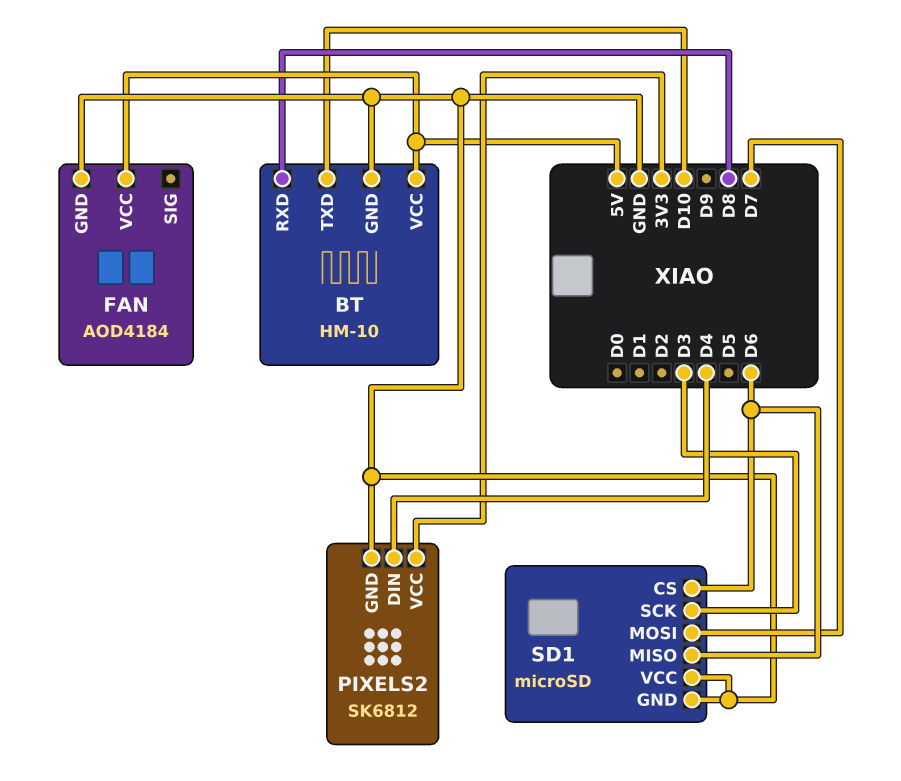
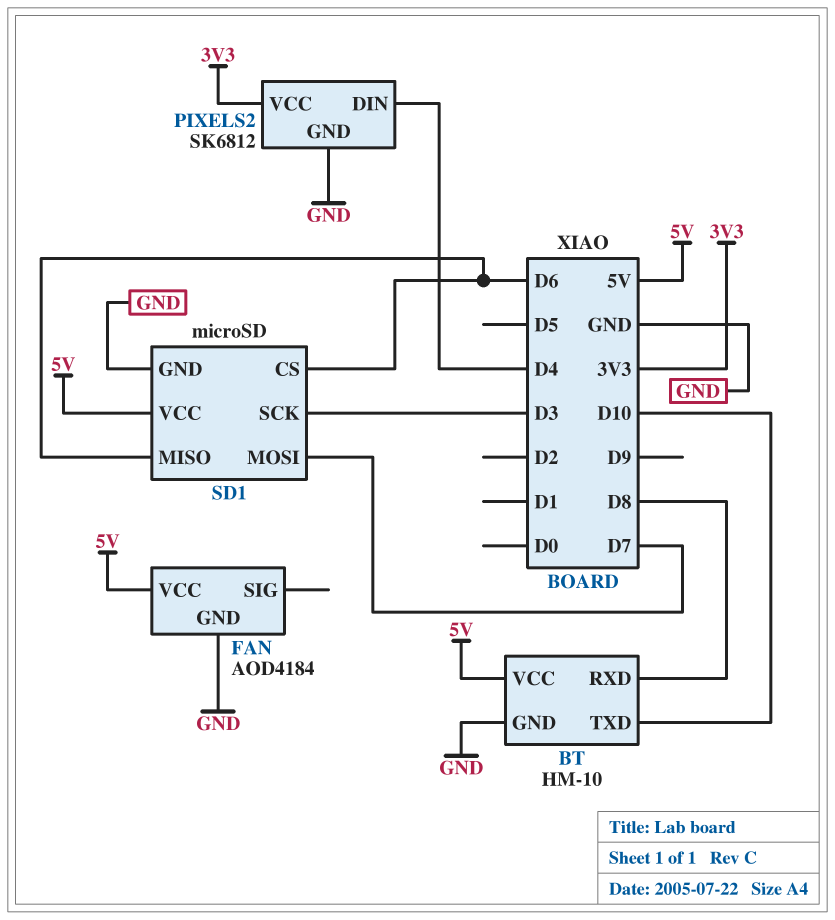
SD1 pin VCC: GND -> 5V

